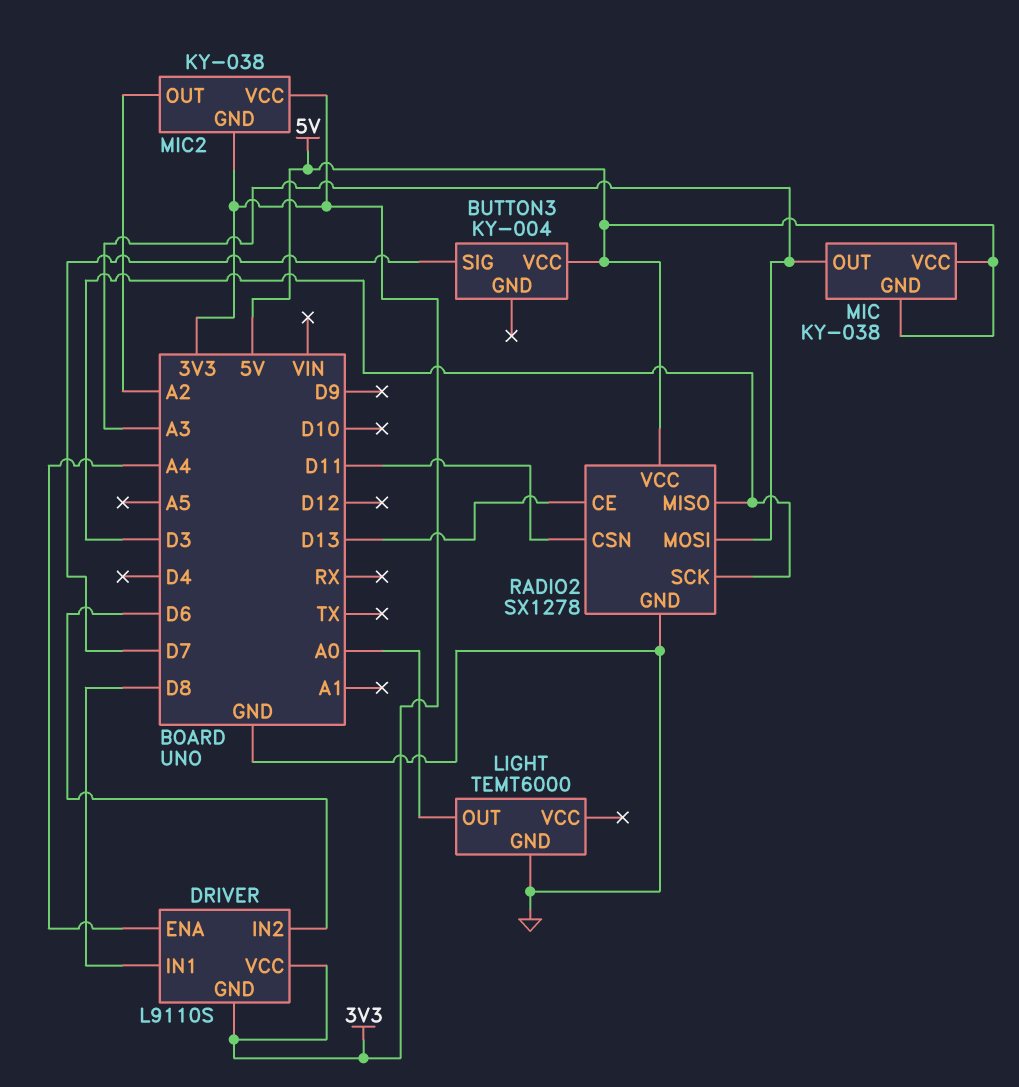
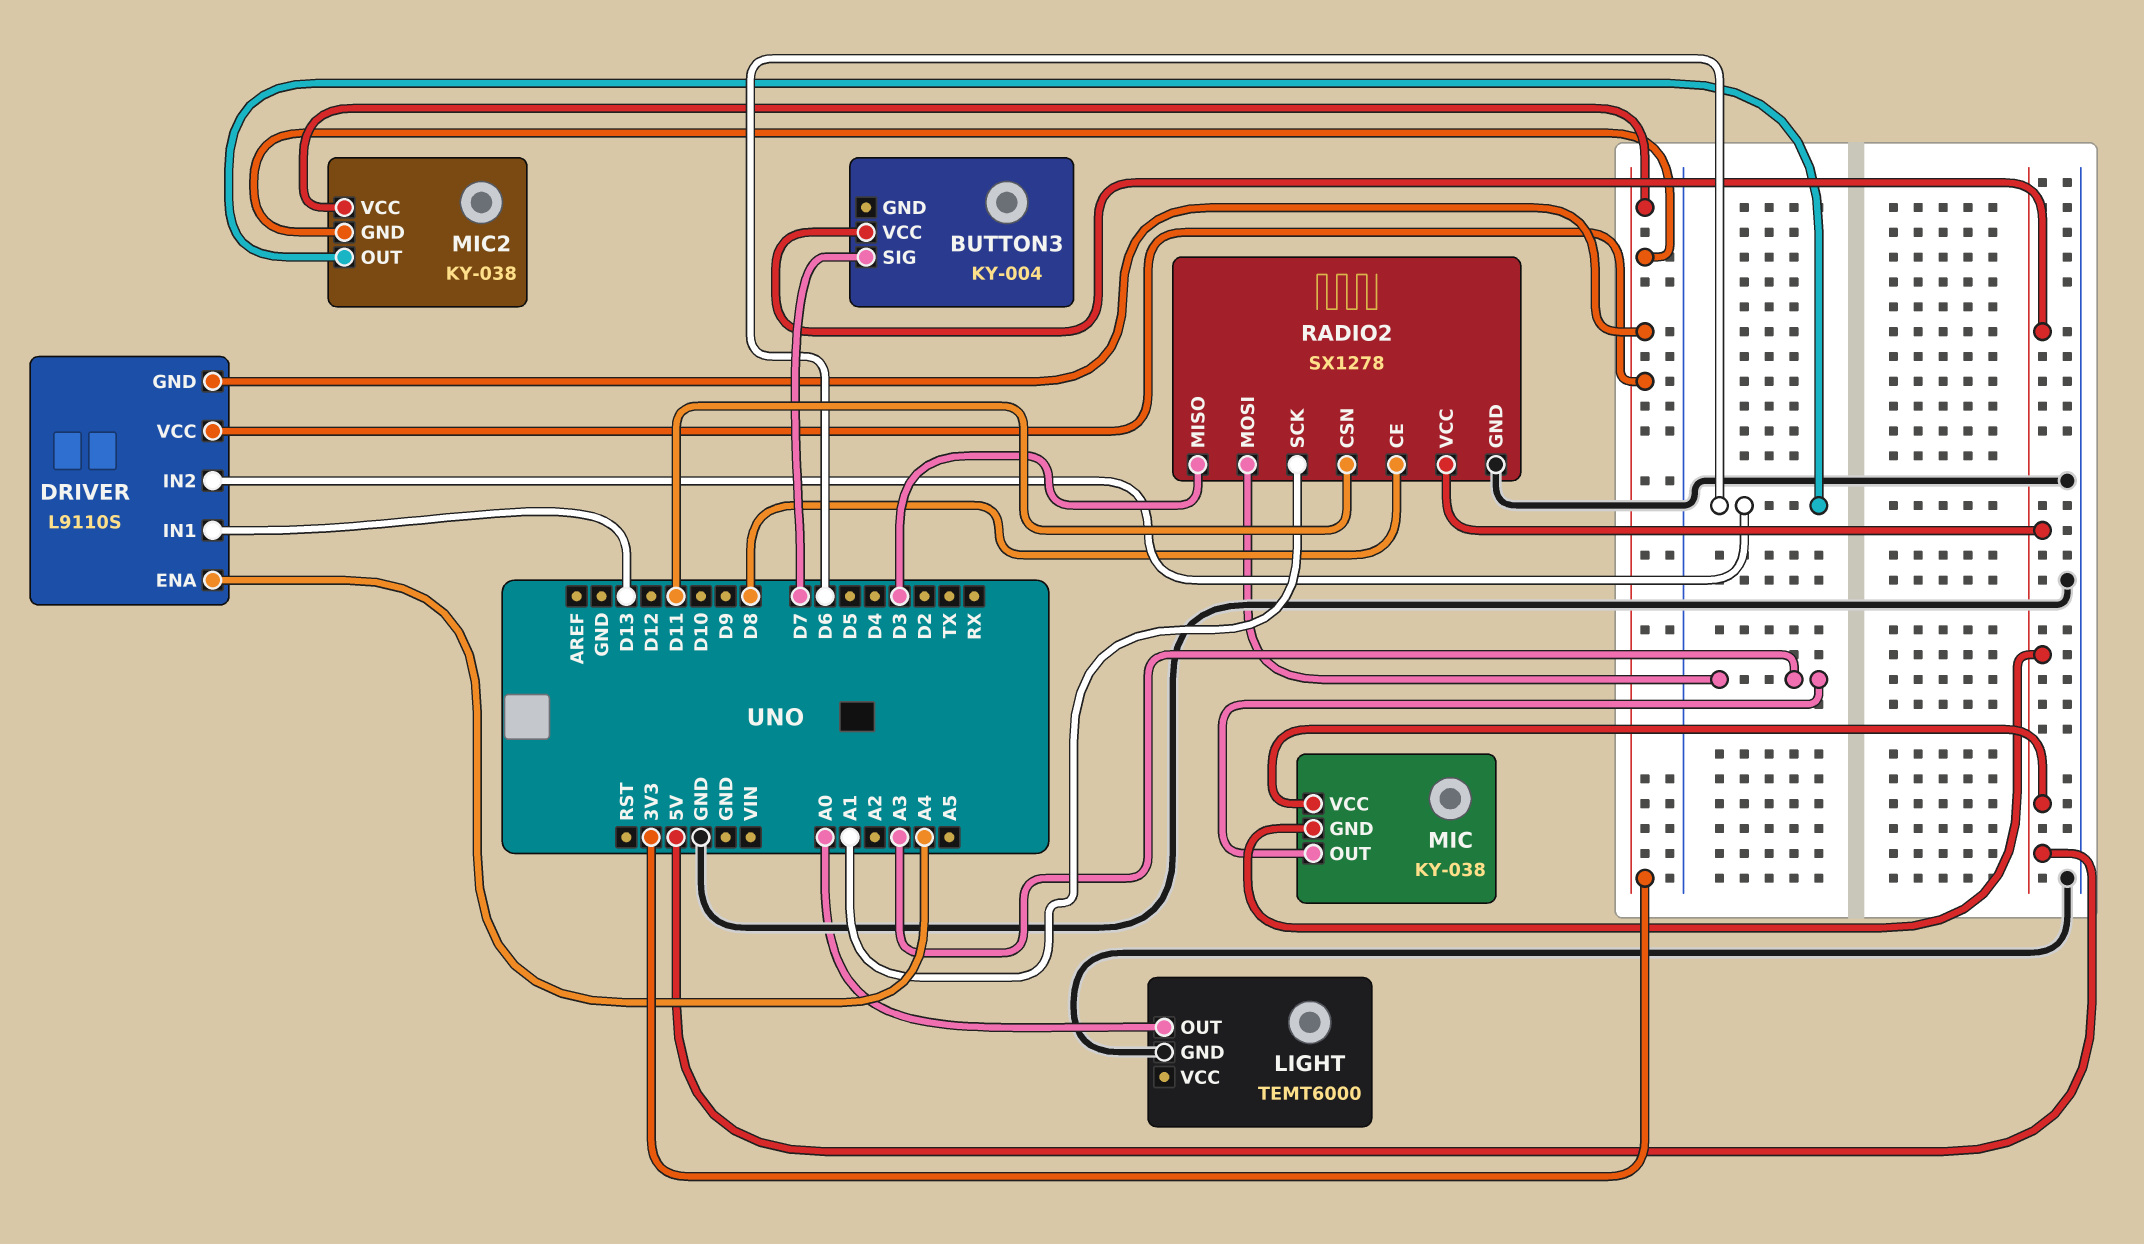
DRIVER pin IN1: D8 -> D13
MIC2 pin OUT: A2 -> D6
RADIO2 pin CE: D13 -> D8
RADIO2 pin SCK: D3 -> A1

